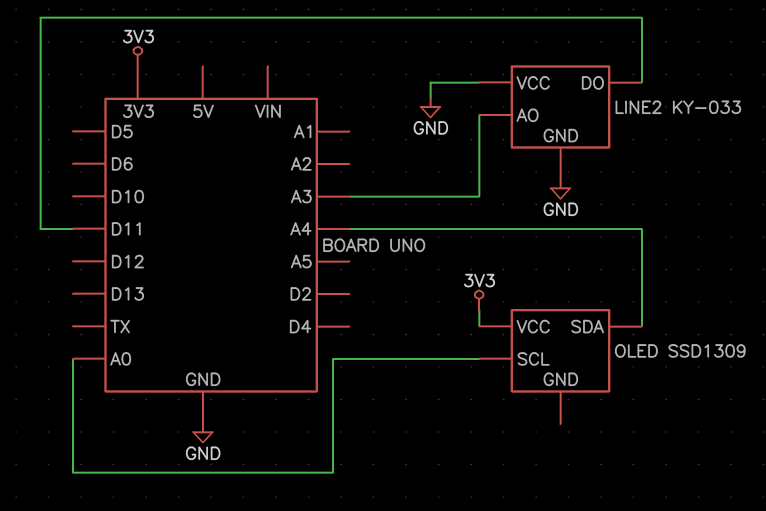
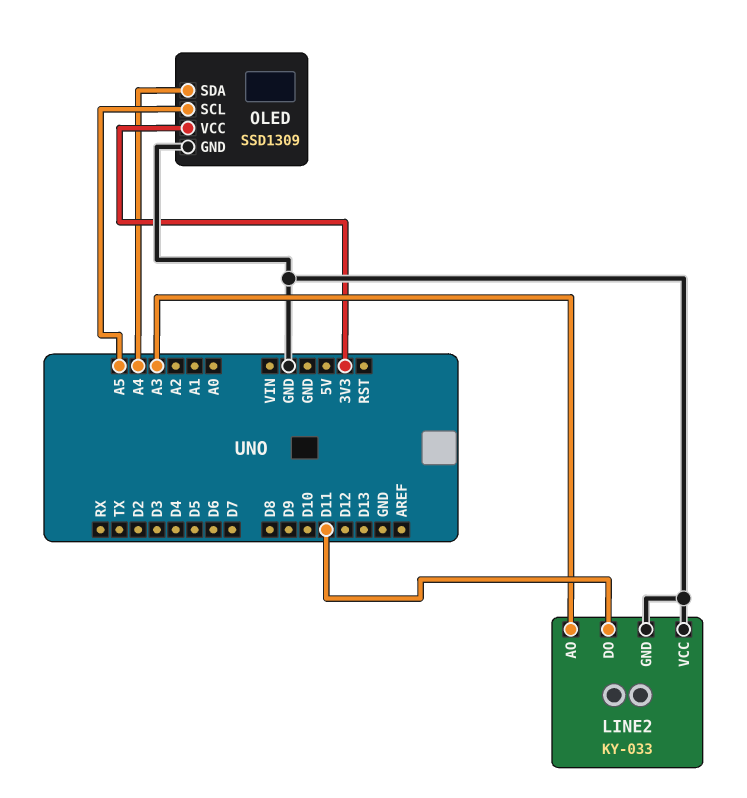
OLED pin GND: none -> GND
OLED pin SCL: A0 -> A5

